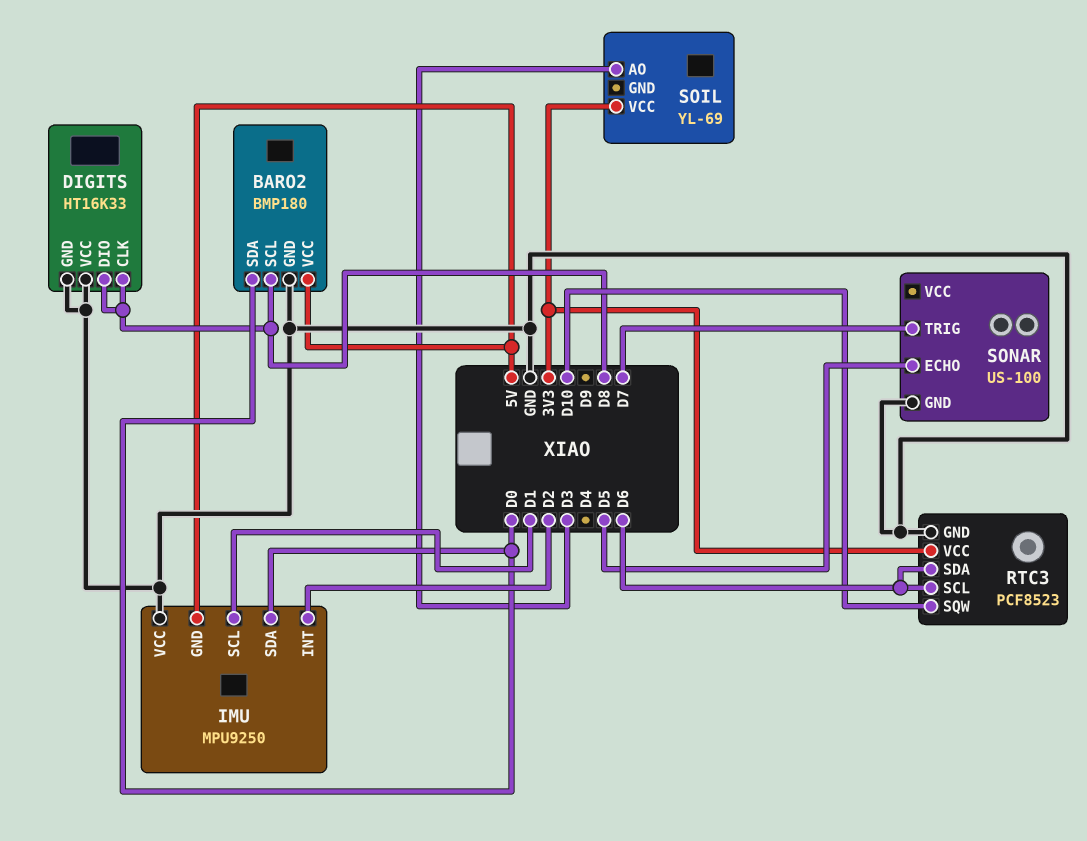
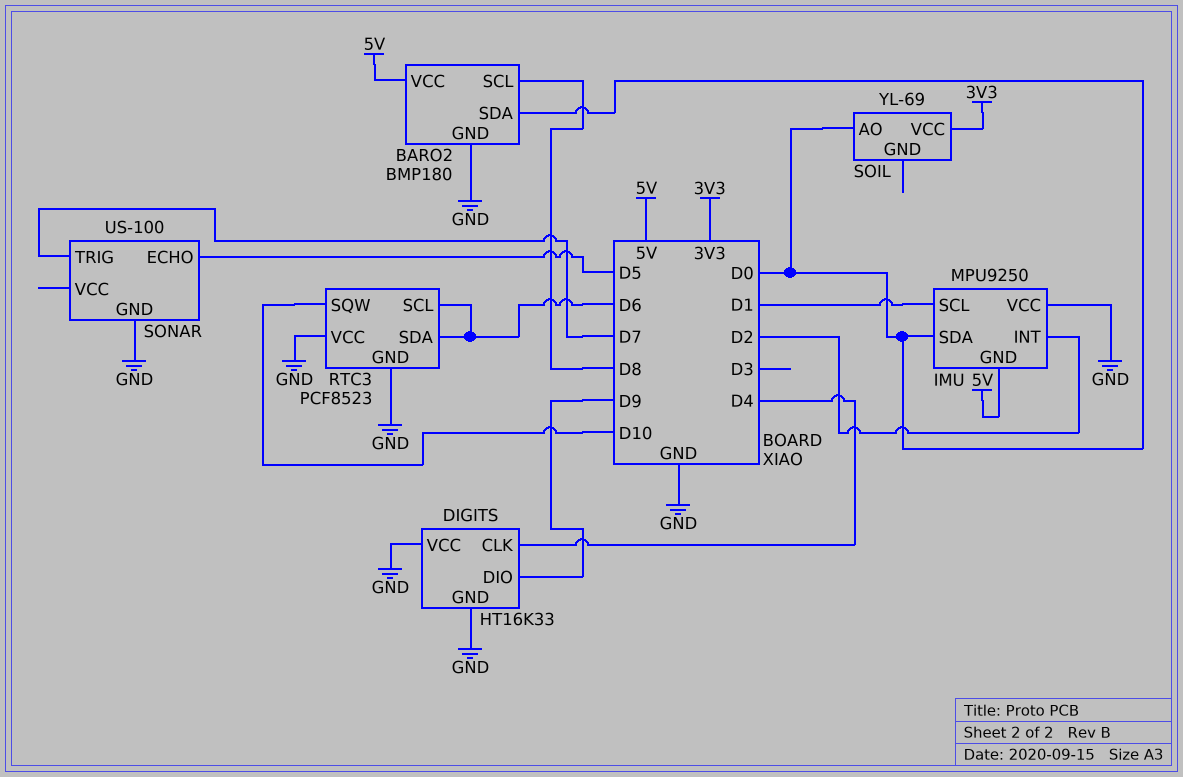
DIGITS pin CLK: D8 -> D4
DIGITS pin DIO: D8 -> D9
RTC3 pin VCC: 3V3 -> GND
SOIL pin AO: D3 -> D0

